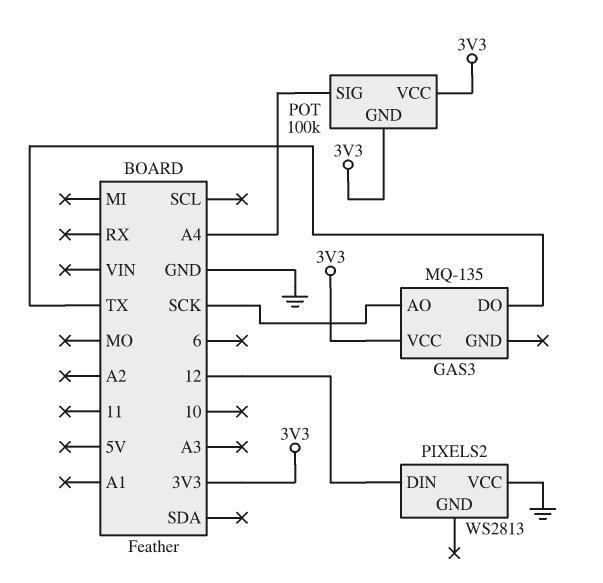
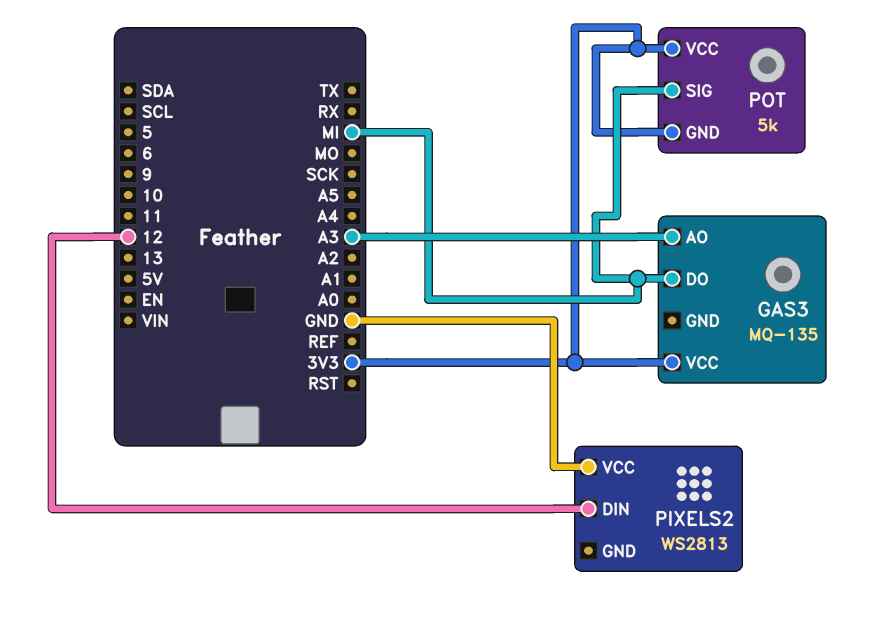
GAS3 pin AO: SCK -> A3
GAS3 pin DO: TX -> MI
POT: 100k -> 5k
POT pin SIG: A4 -> MI

